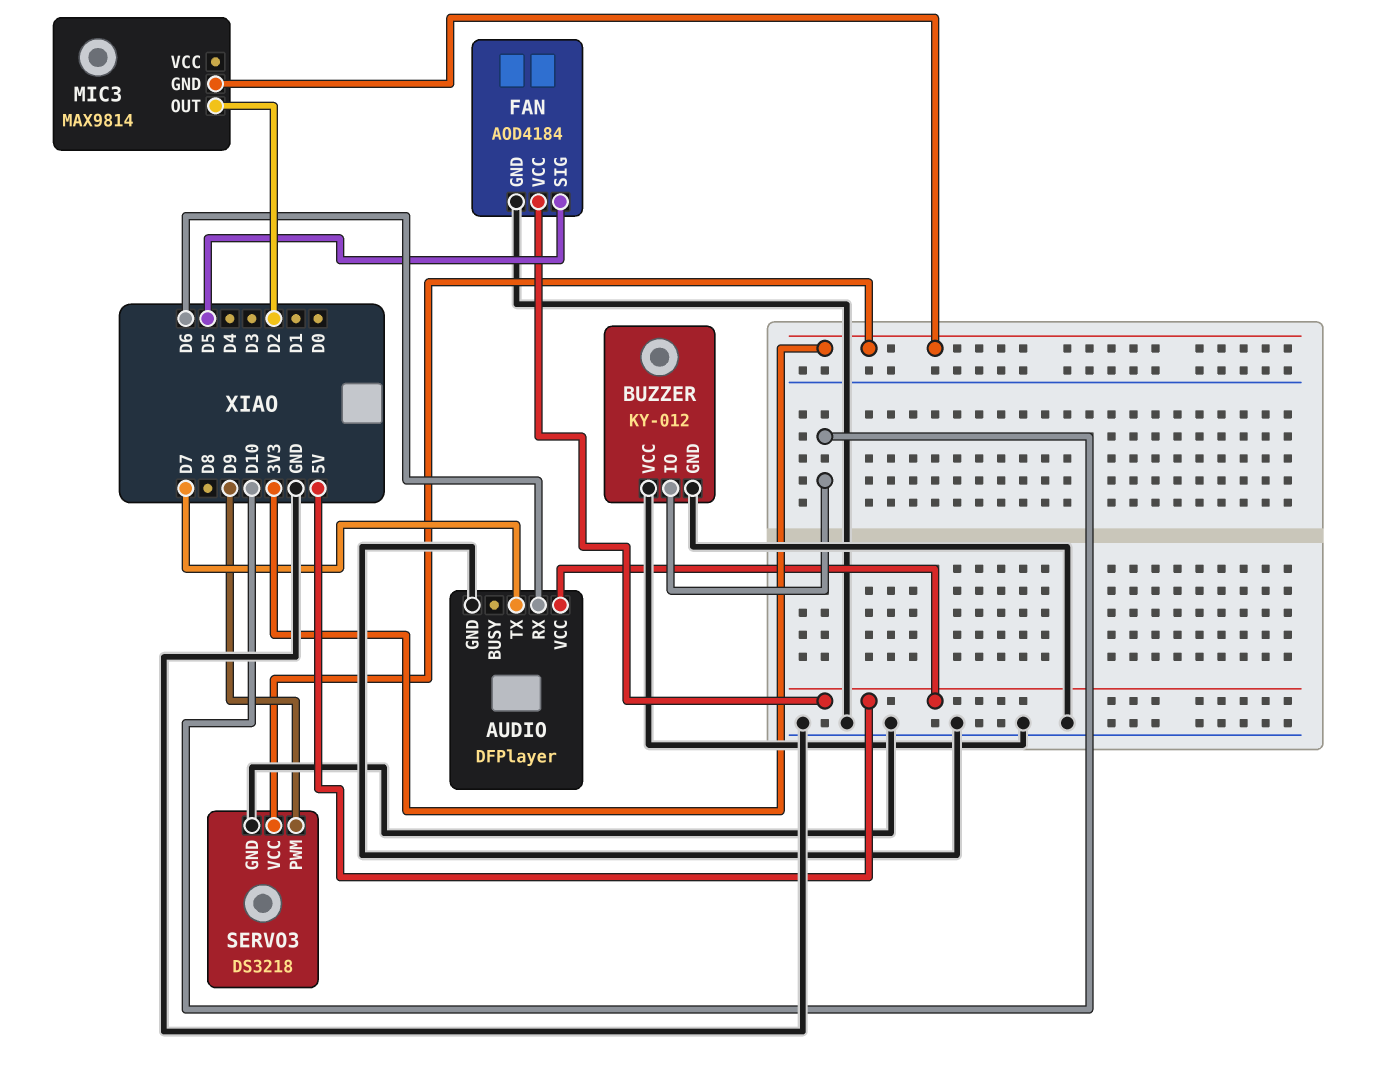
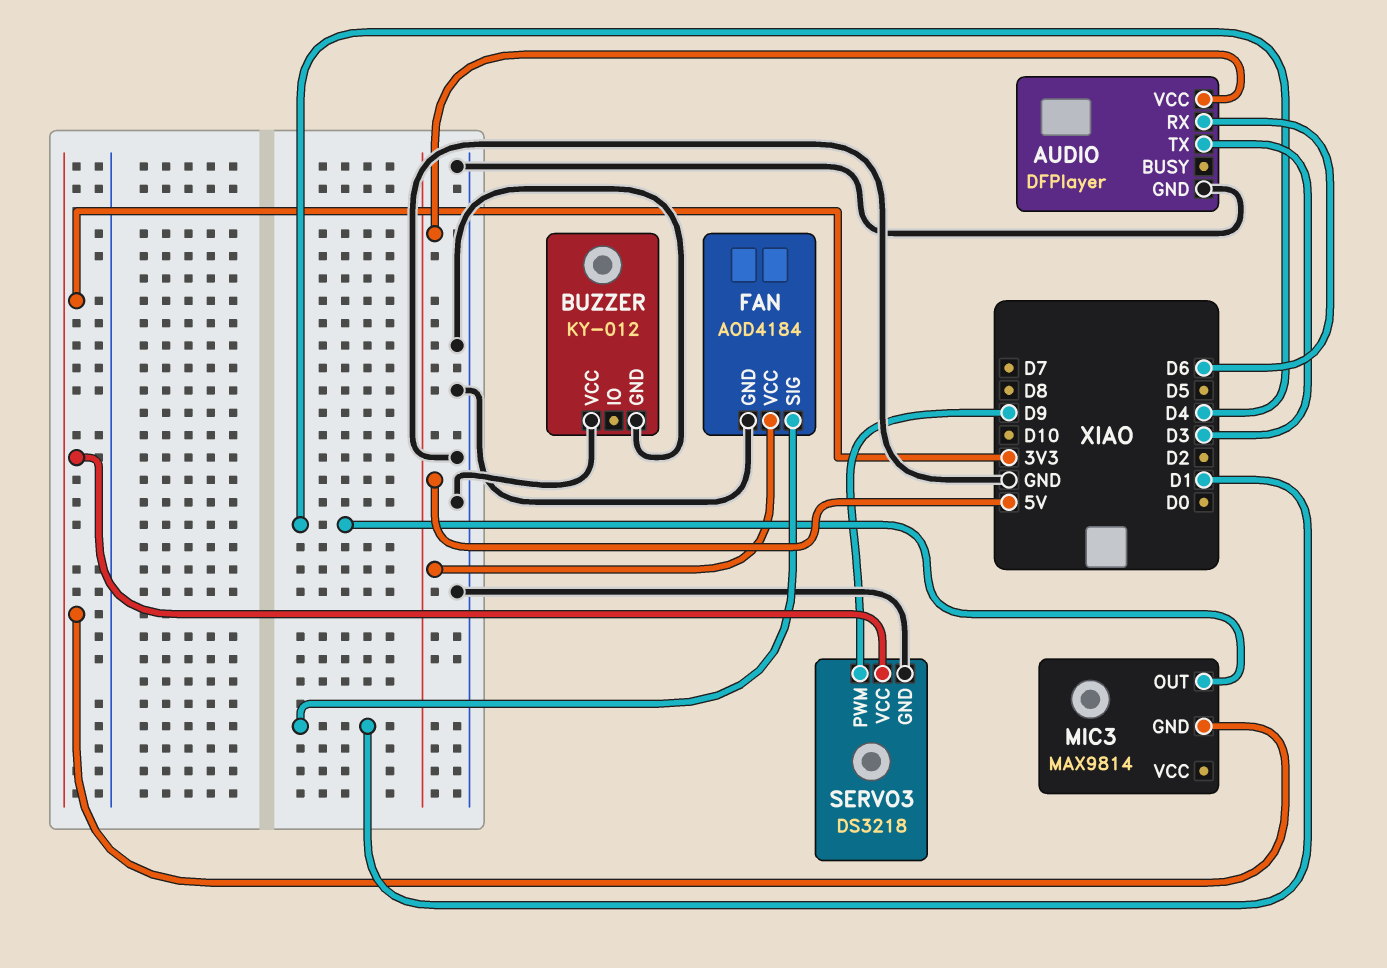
AUDIO pin TX: D7 -> D3
BUZZER pin IO: D10 -> none
FAN pin SIG: D5 -> D1
MIC3 pin OUT: D2 -> D4

